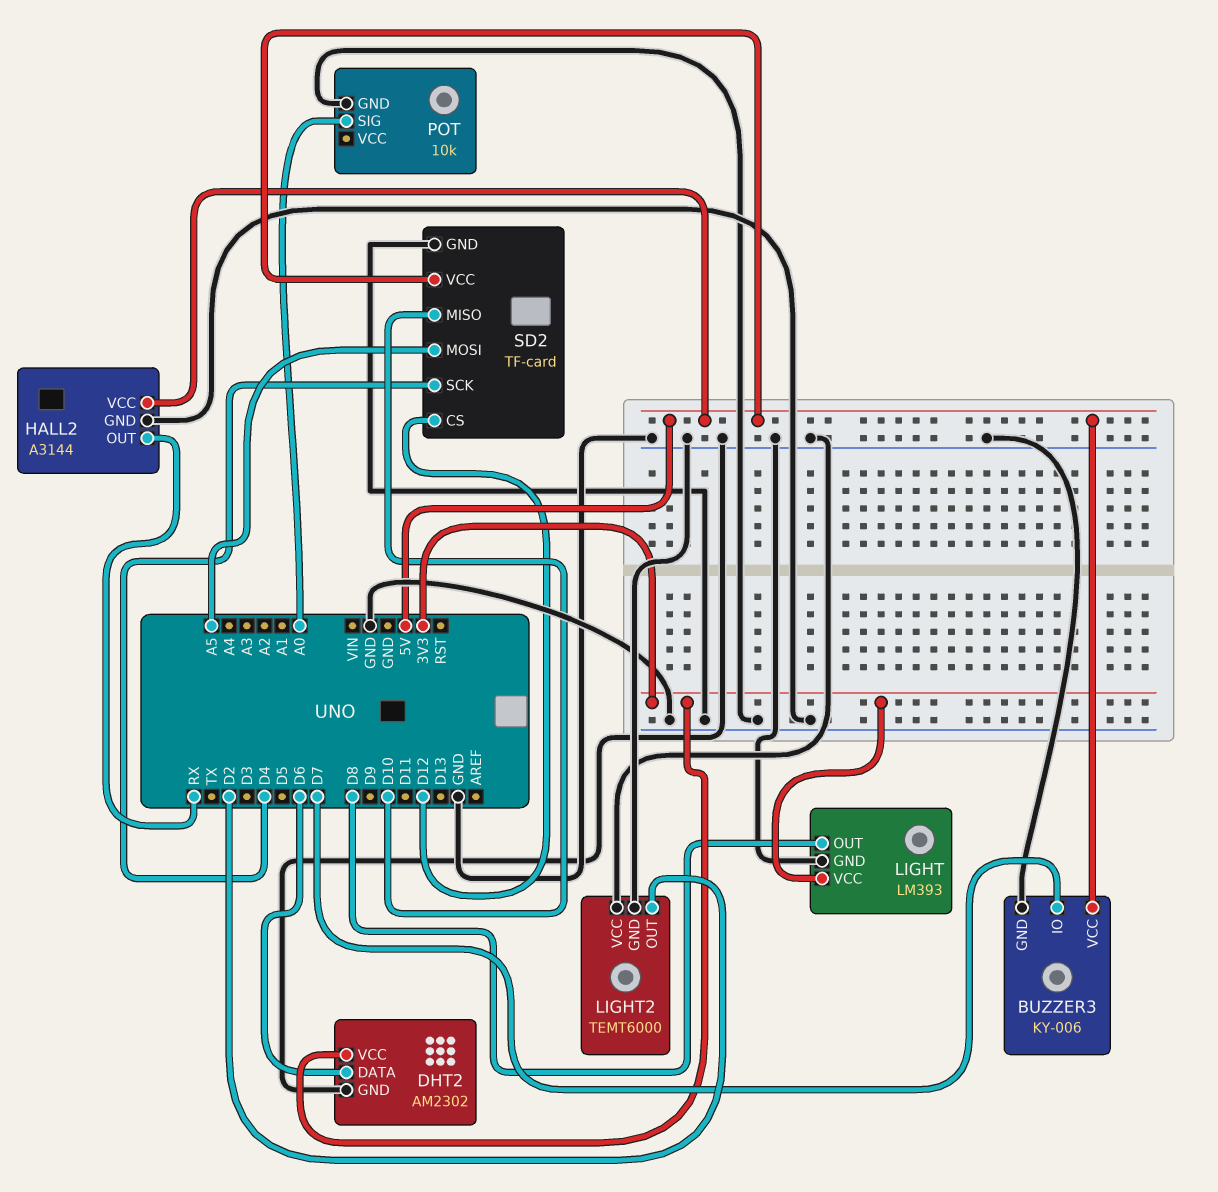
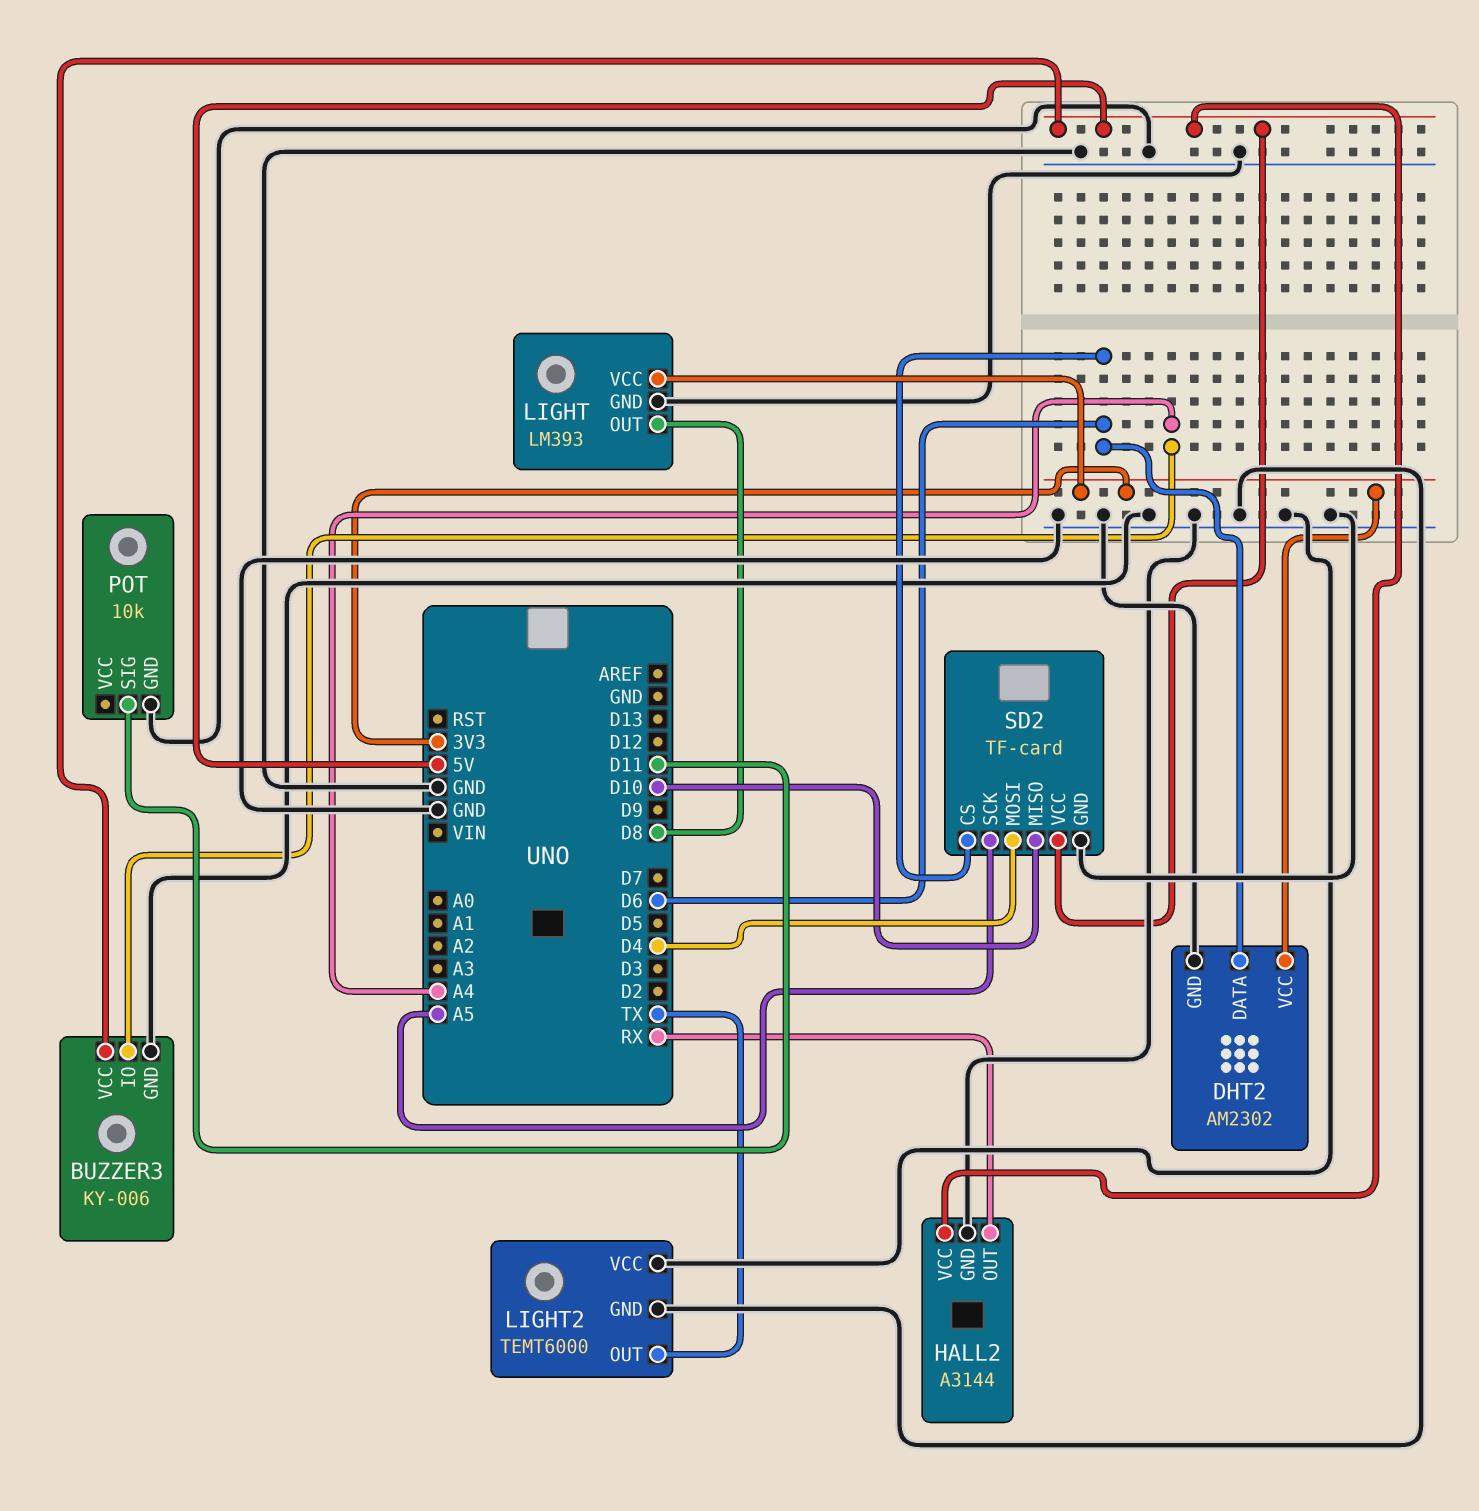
BUZZER3 pin IO: D7 -> A4
LIGHT2 pin OUT: D2 -> TX
POT pin SIG: A0 -> D11
SD2 pin CS: D12 -> D6
SD2 pin MOSI: A5 -> D4
SD2 pin SCK: D4 -> A5

